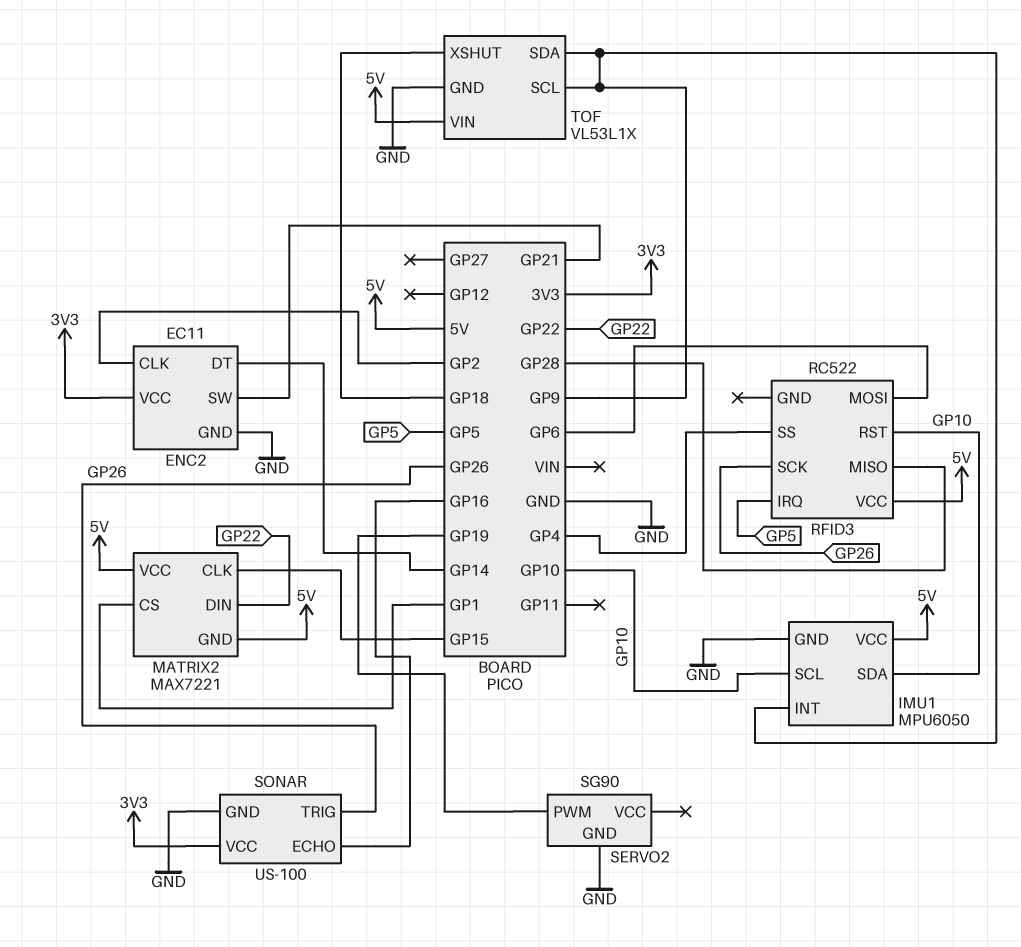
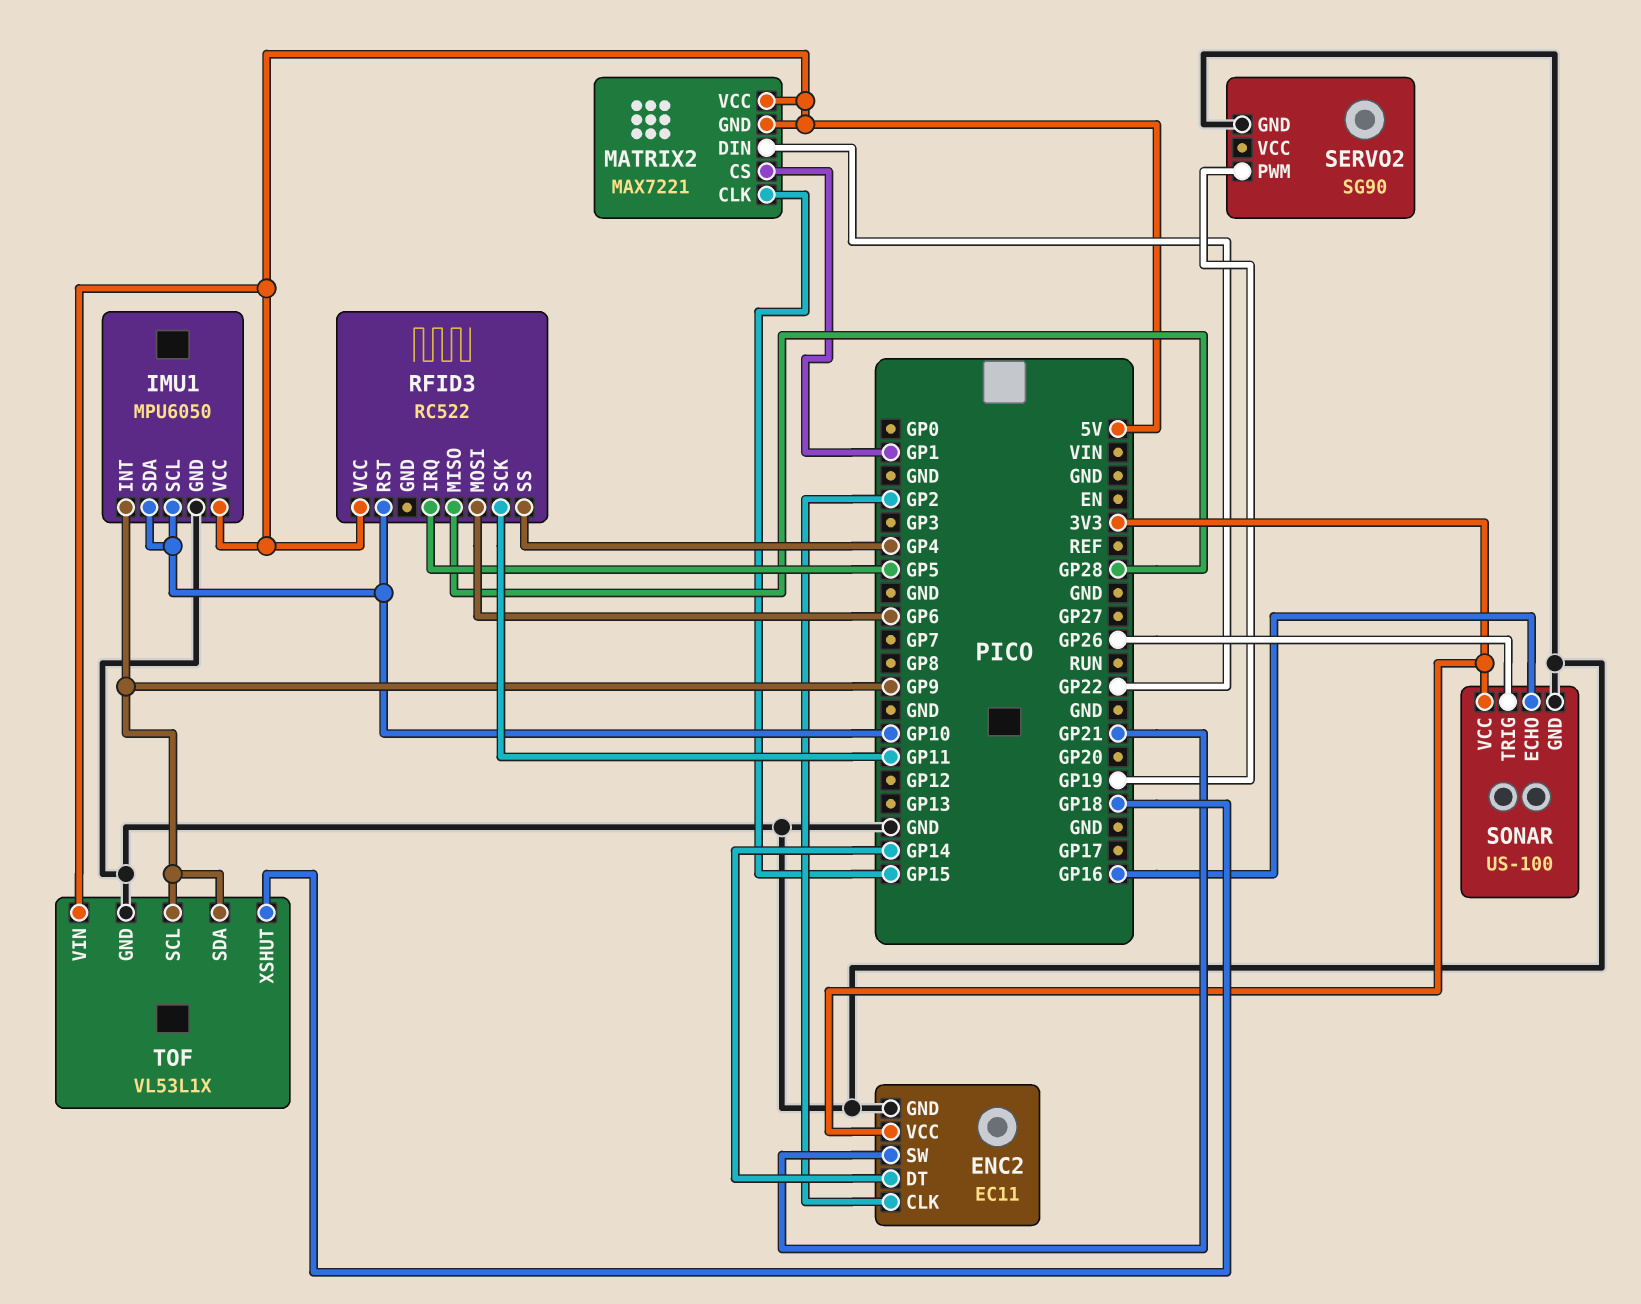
RFID3 pin SCK: GP26 -> GP11

